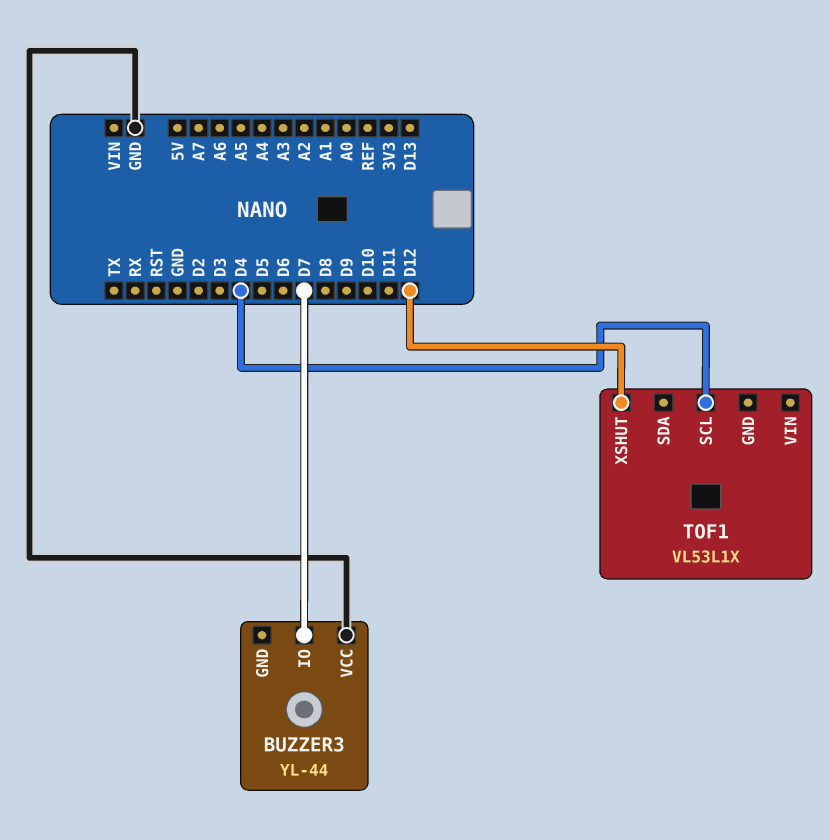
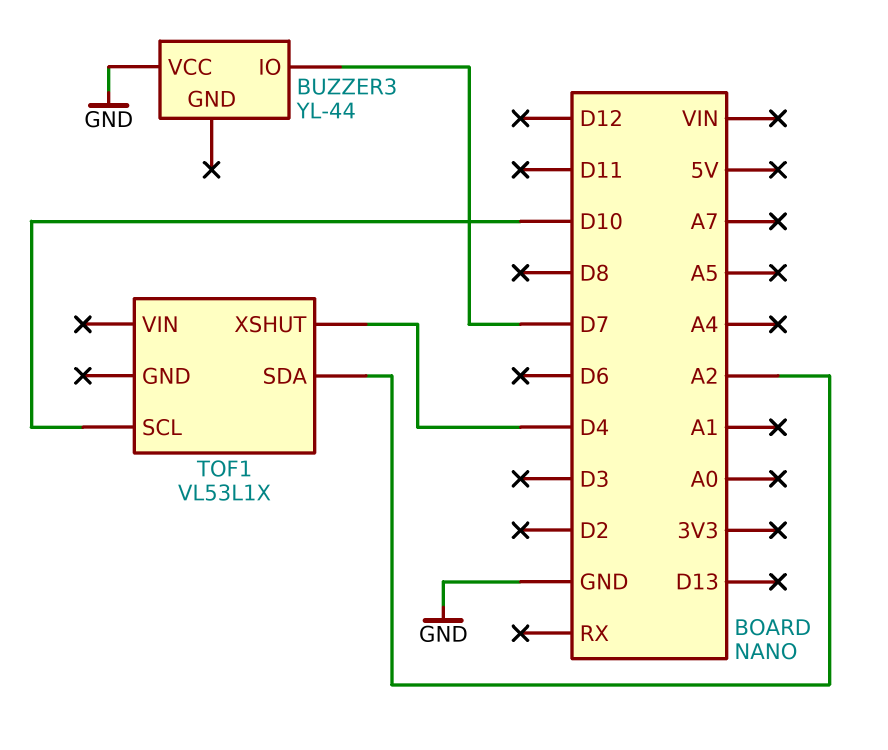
TOF1 pin SCL: D4 -> D10
TOF1 pin SDA: none -> A2
TOF1 pin XSHUT: D12 -> D4

